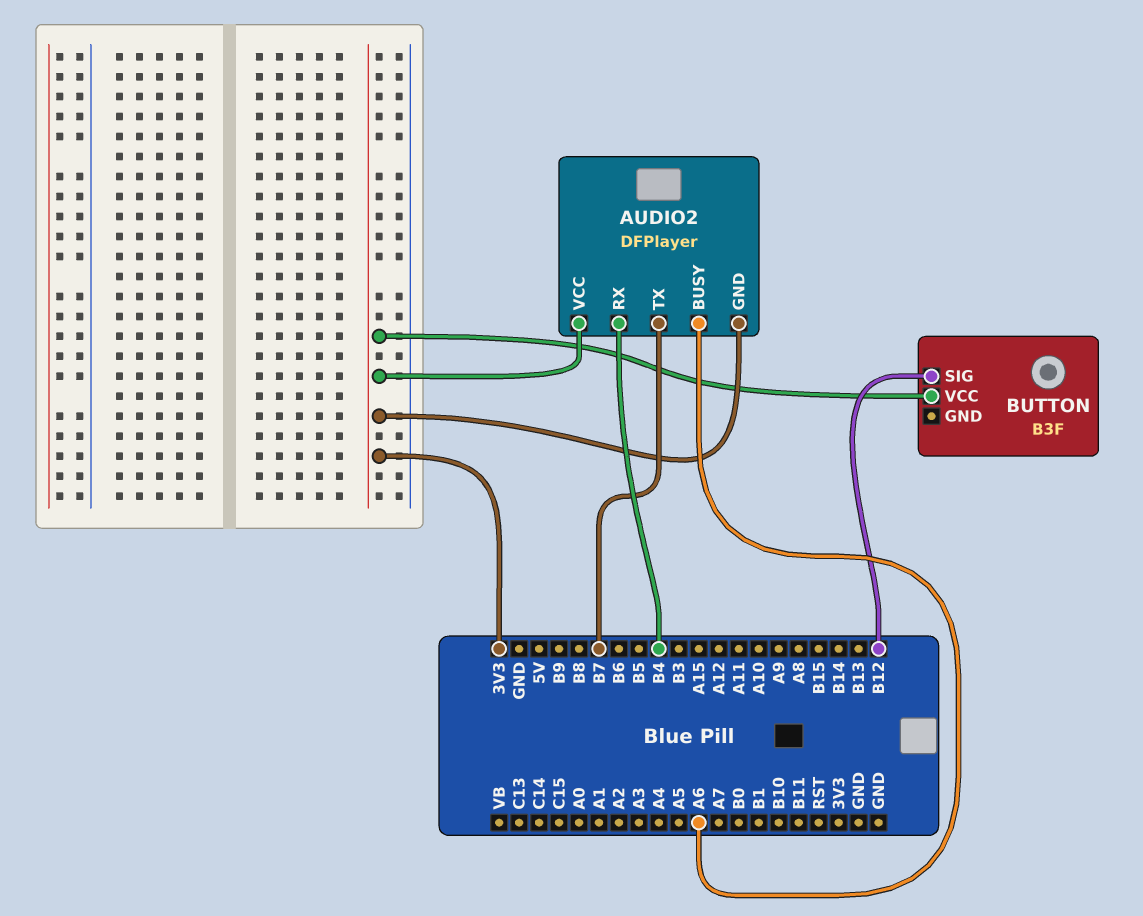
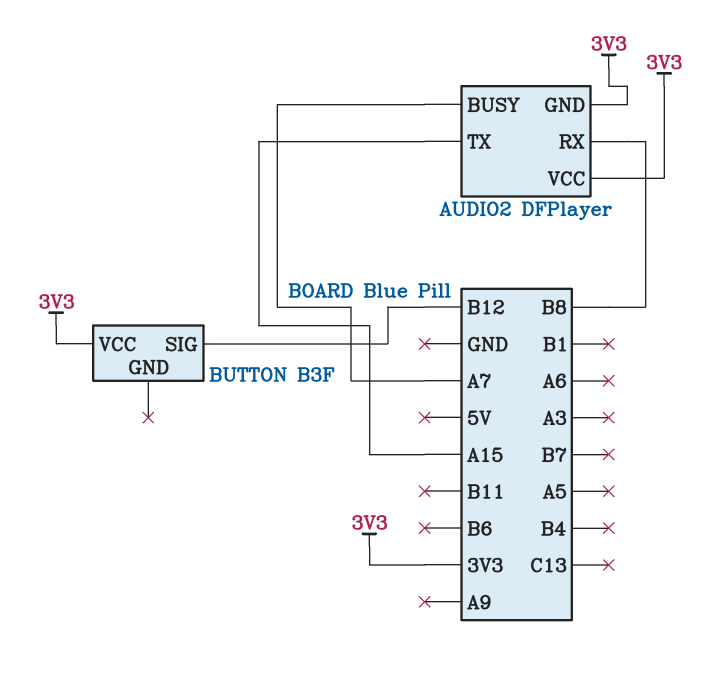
AUDIO2 pin BUSY: A6 -> A7
AUDIO2 pin RX: B4 -> B8
AUDIO2 pin TX: B7 -> A15

